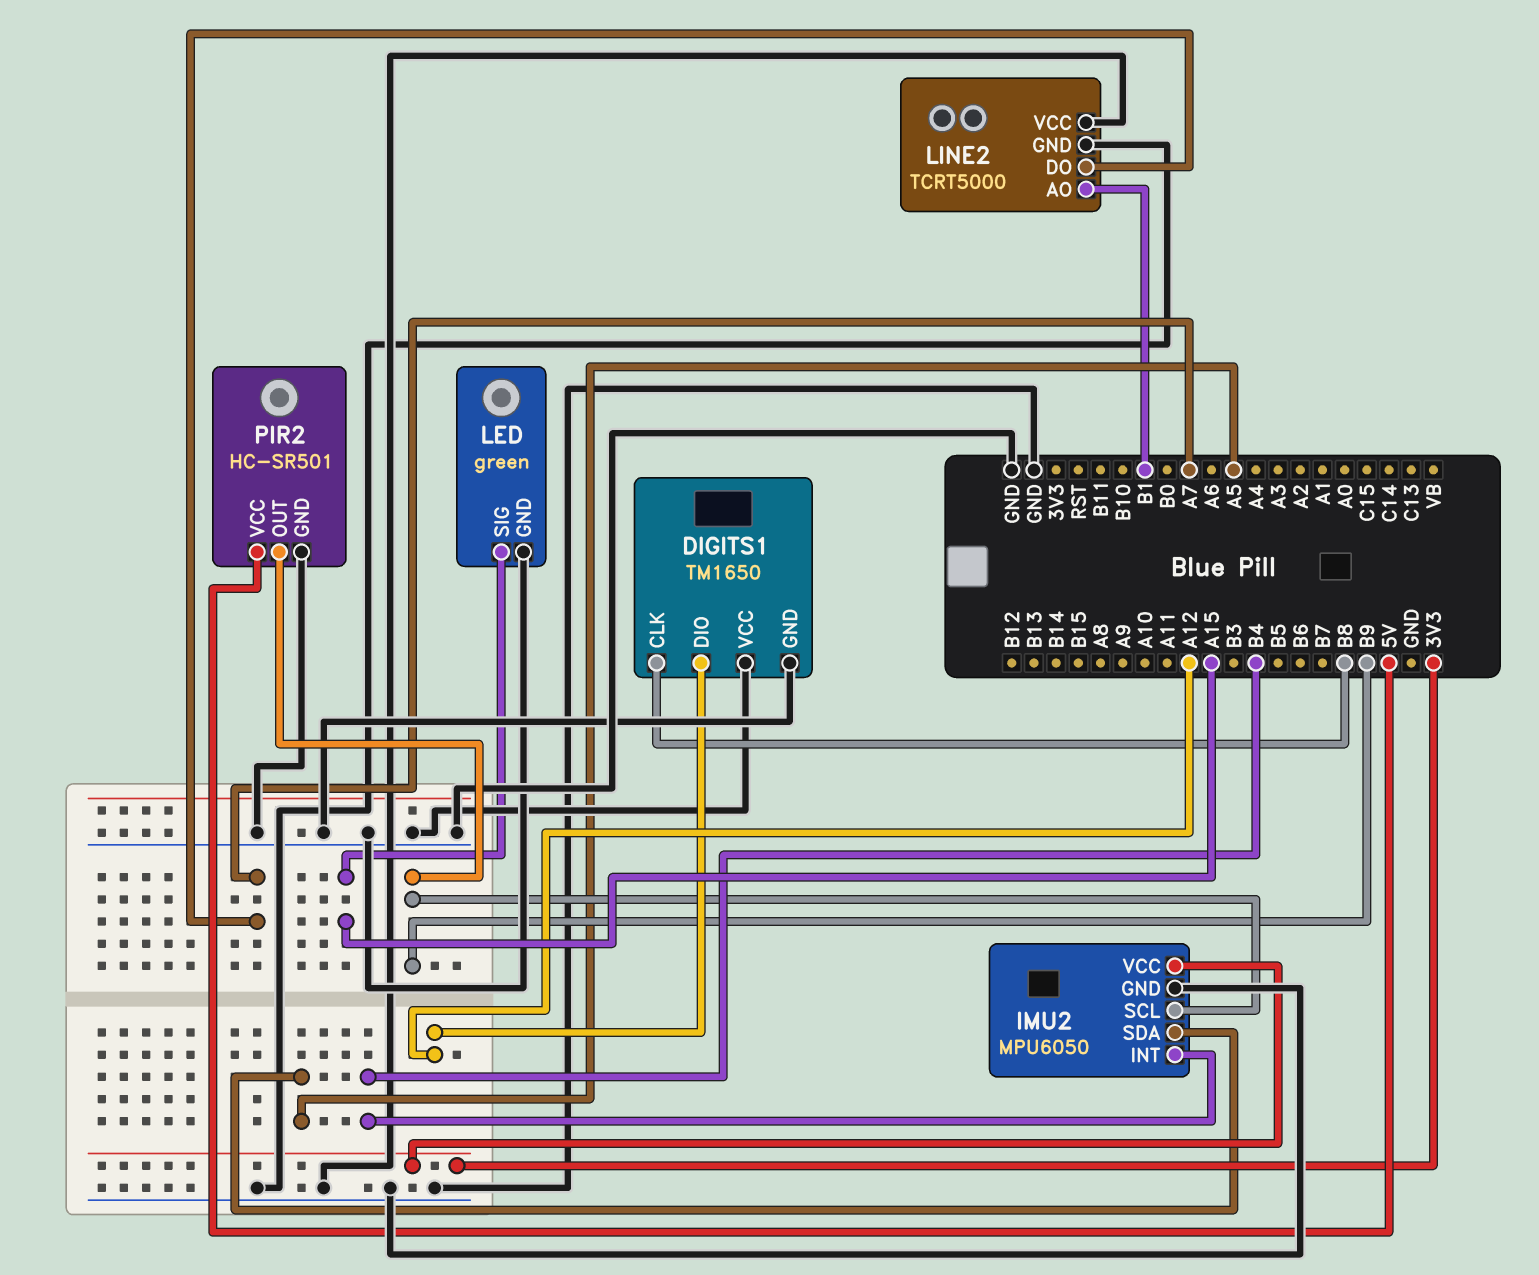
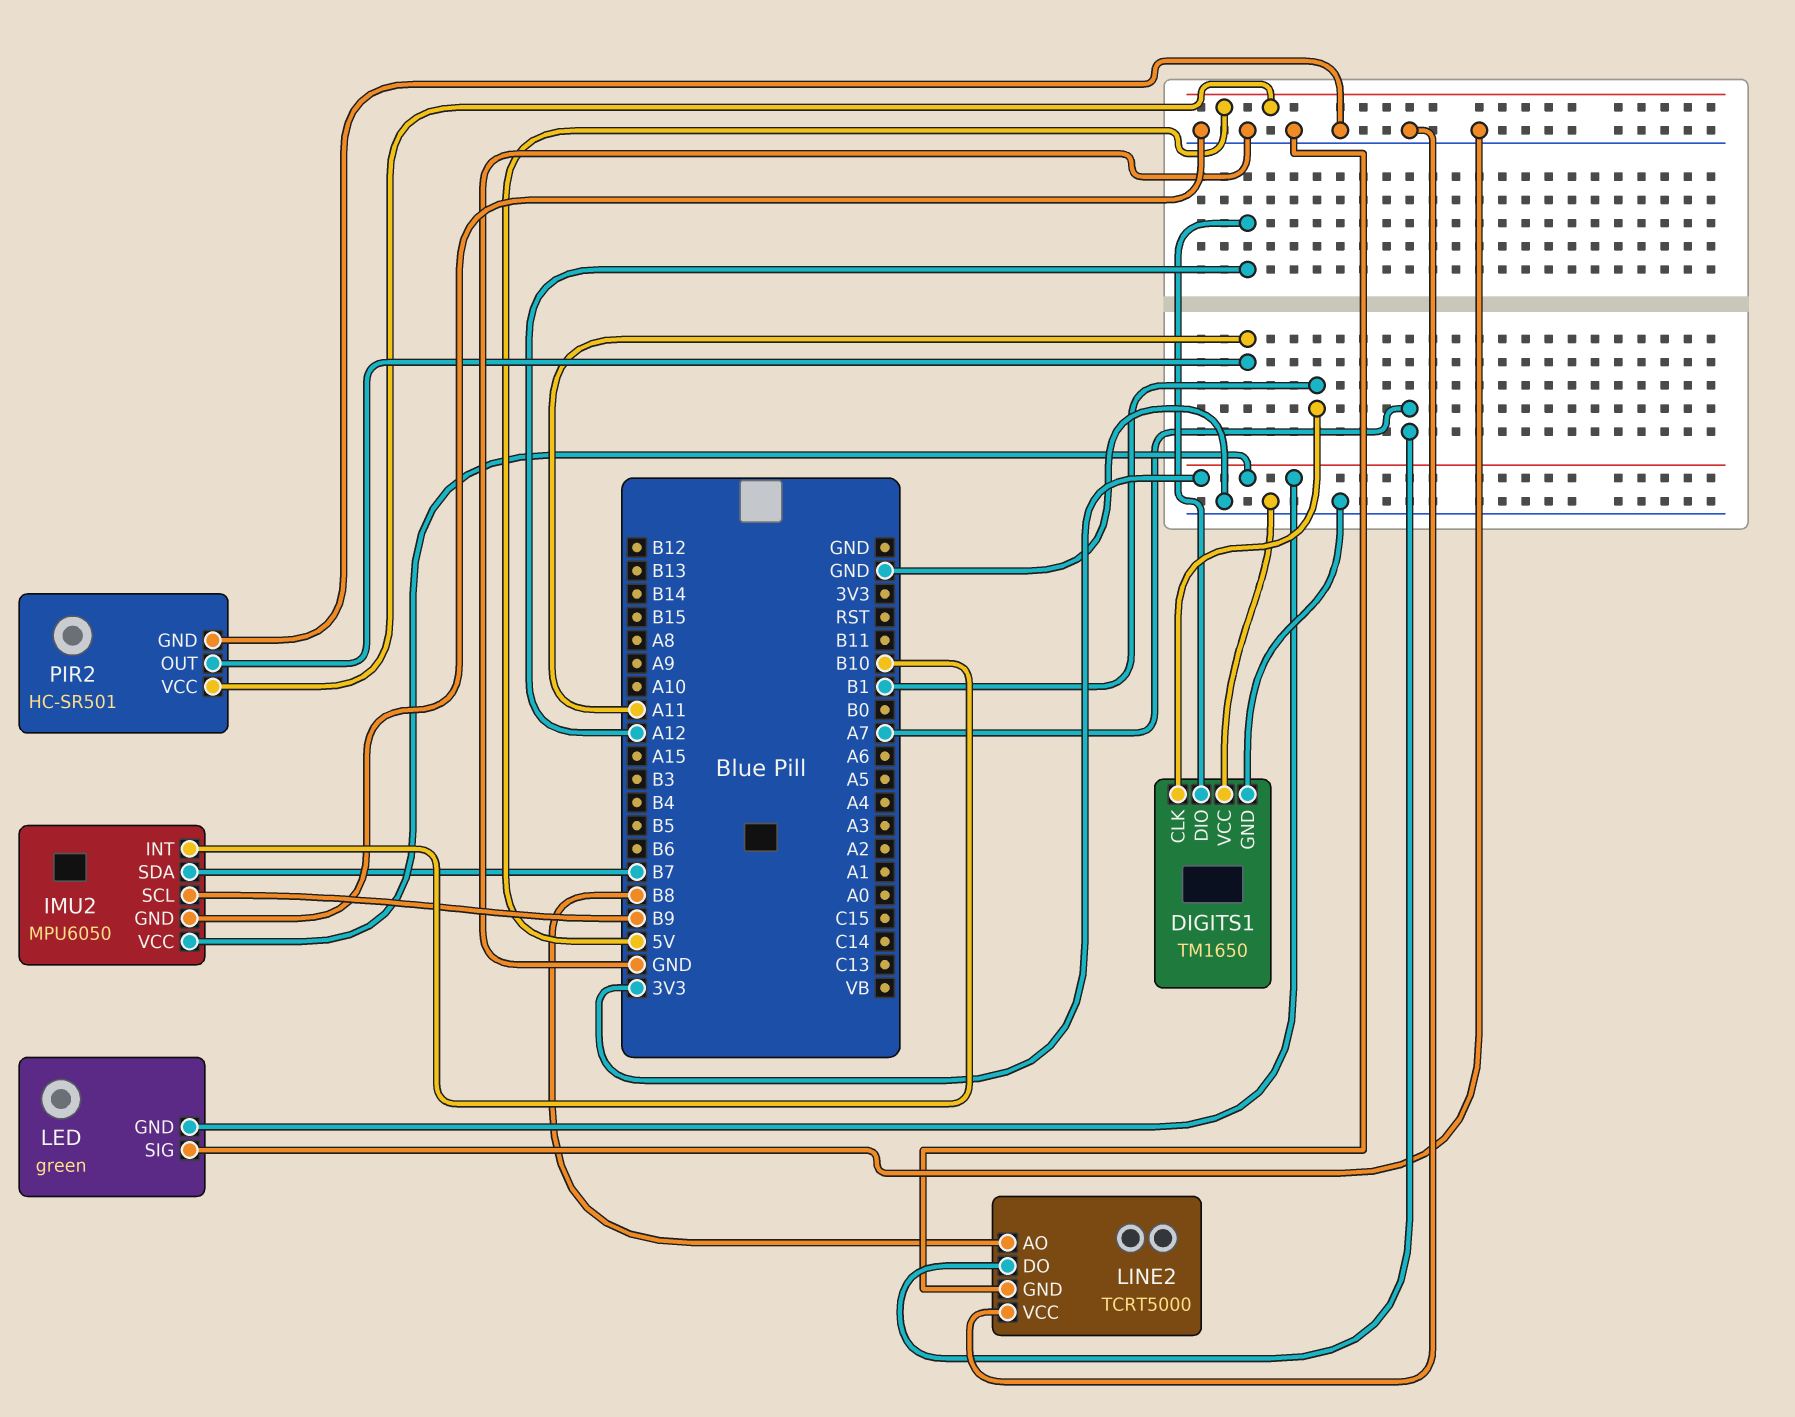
DIGITS1 pin CLK: B8 -> B1
IMU2 pin INT: B4 -> B10
IMU2 pin SDA: A5 -> B7
LED pin GND: GND -> 3V3
LED pin SIG: A15 -> GND
LINE2 pin AO: B1 -> B8
PIR2 pin OUT: B9 -> A11

